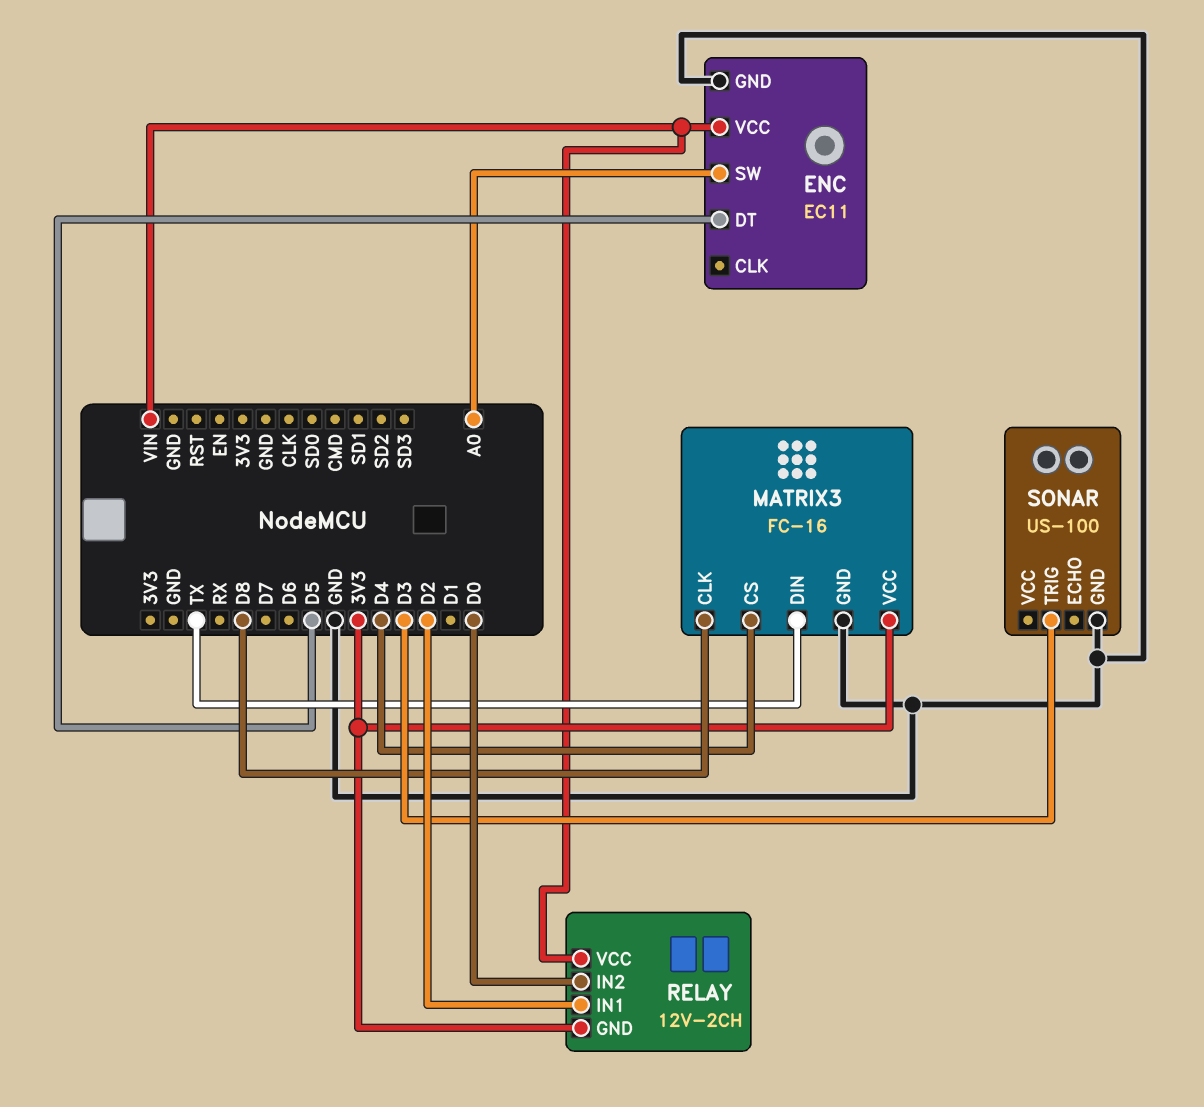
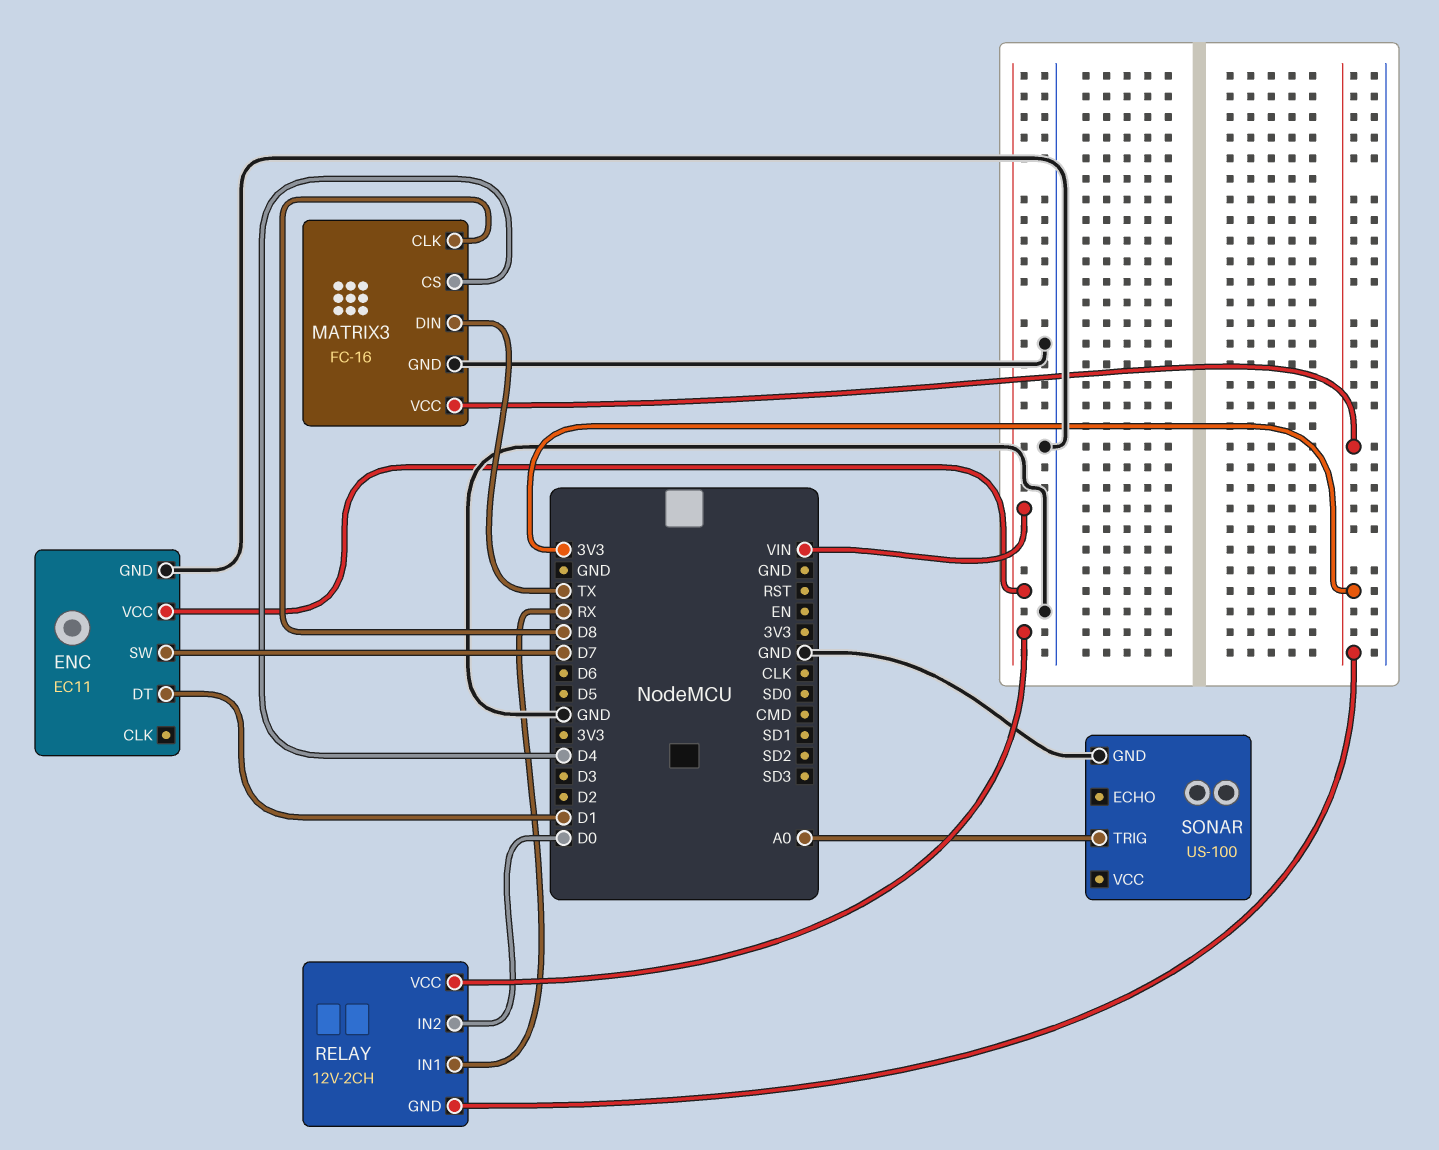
ENC pin DT: D5 -> D1
ENC pin SW: A0 -> D7
RELAY pin IN1: D2 -> RX
SONAR pin TRIG: D3 -> A0

